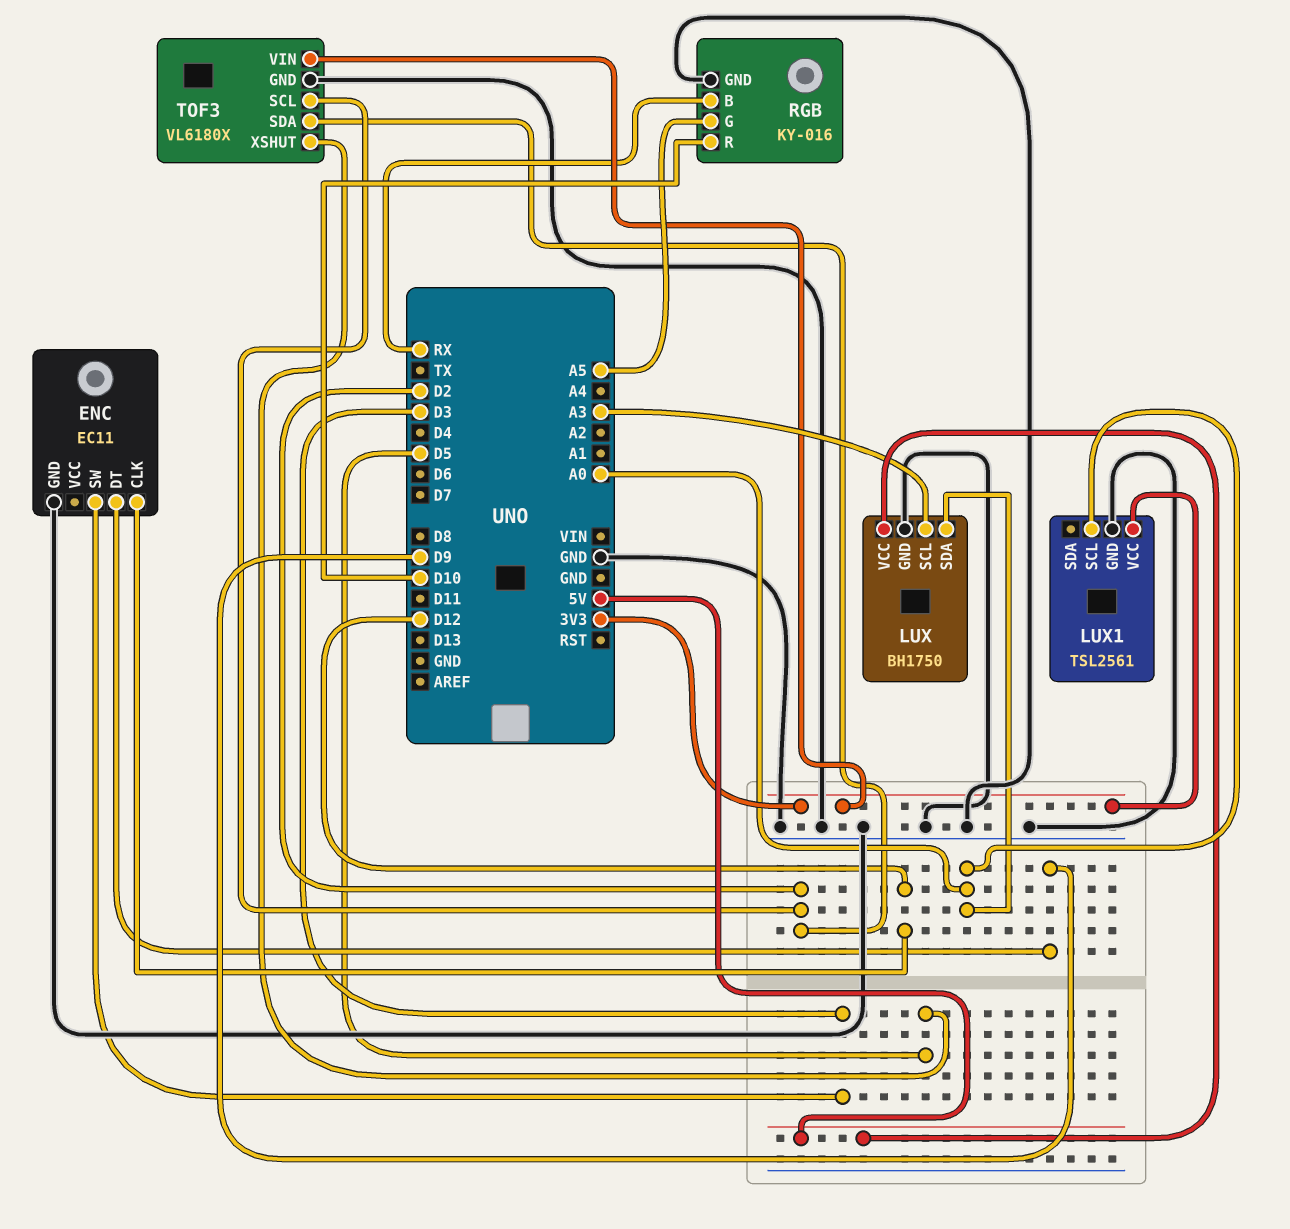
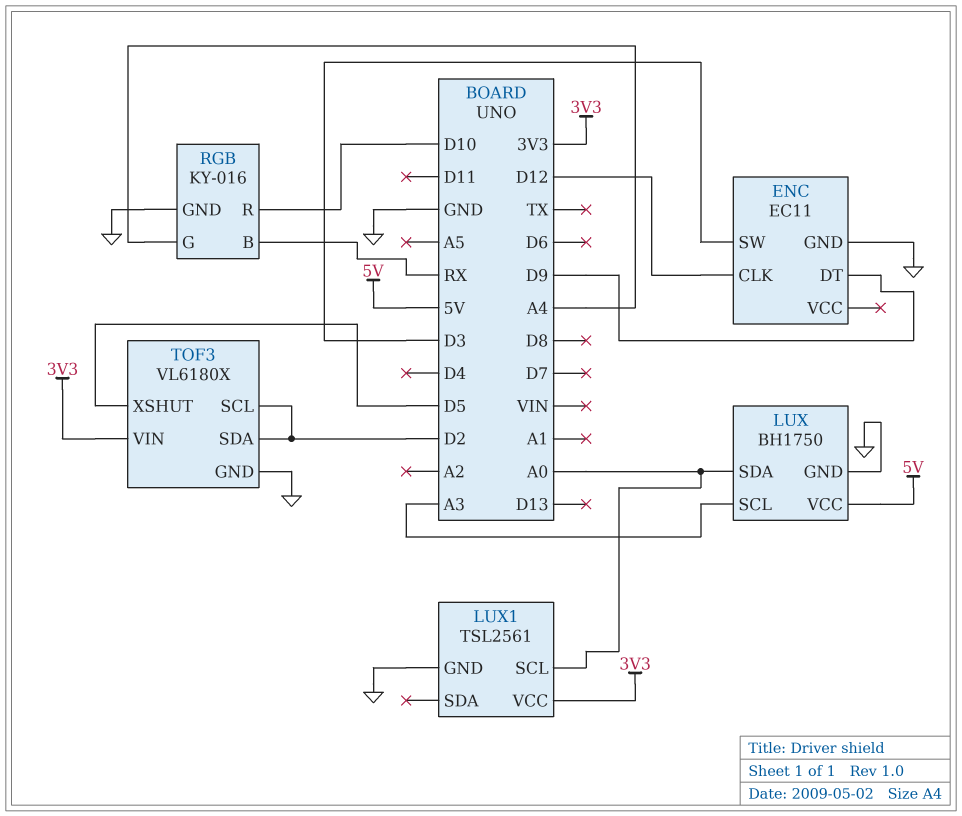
RGB pin G: A5 -> A4

